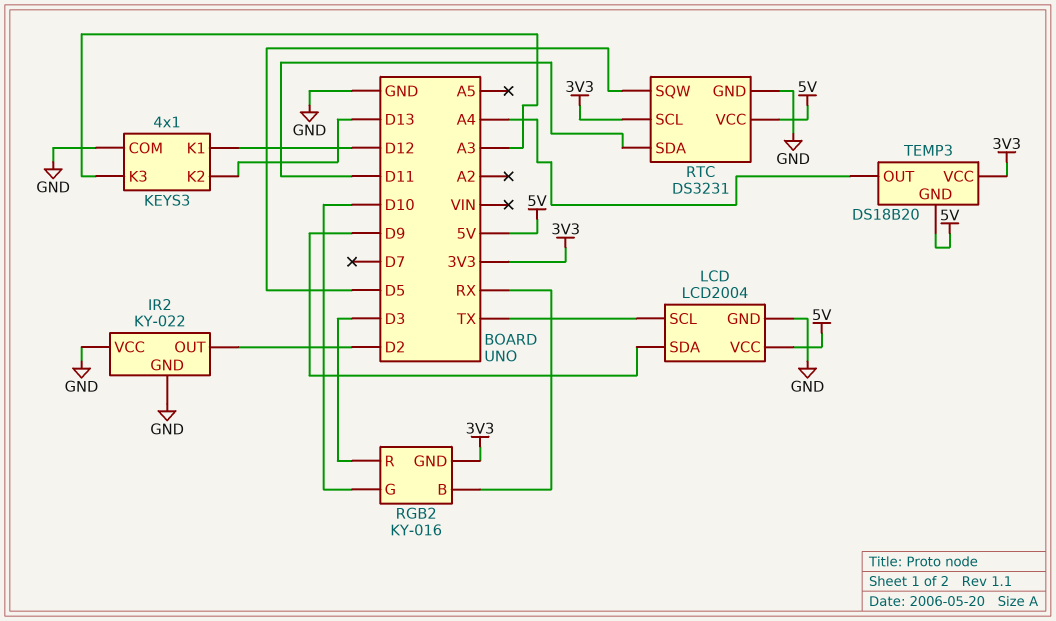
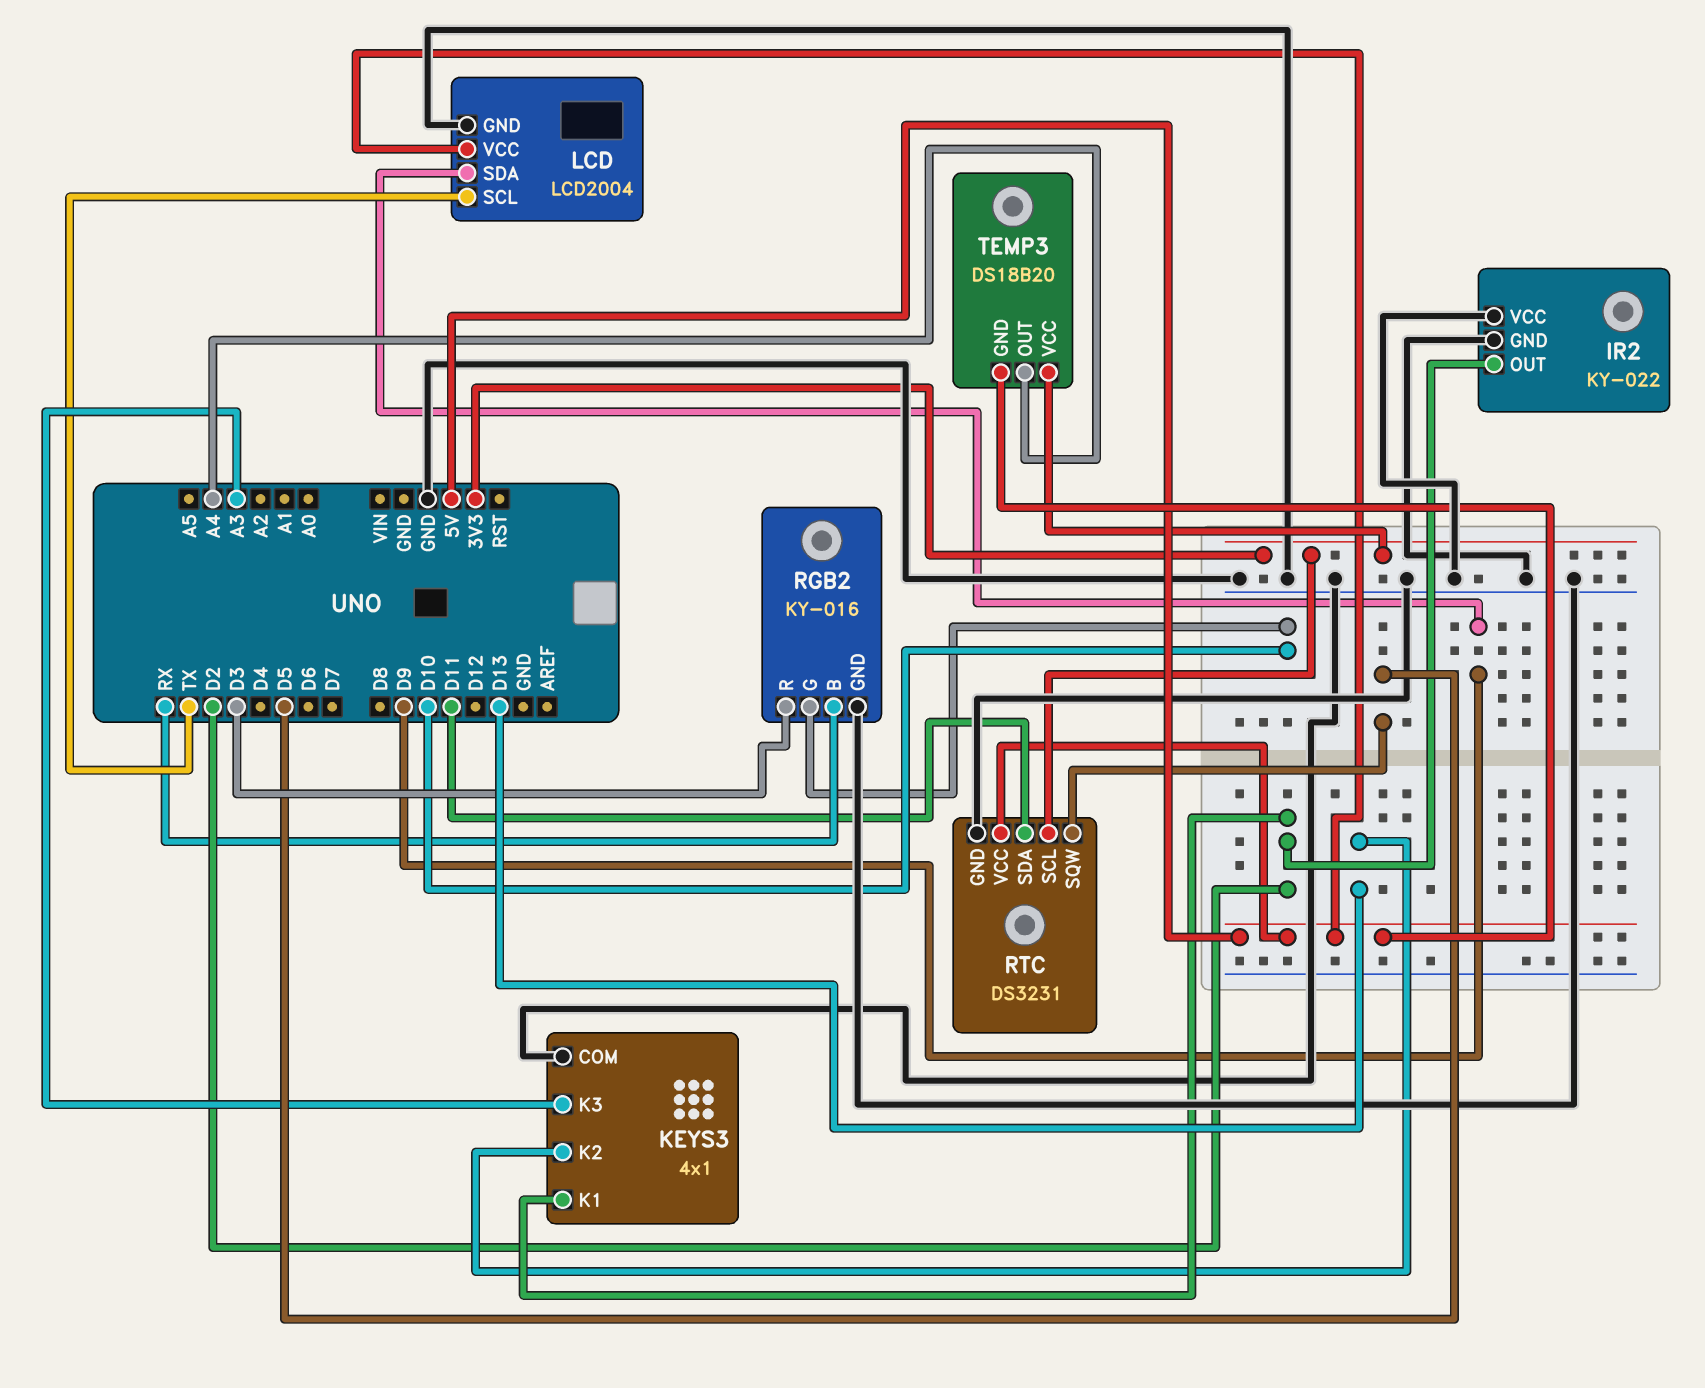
KEYS3 pin K1: D12 -> D2
RGB2 pin GND: 3V3 -> GND

